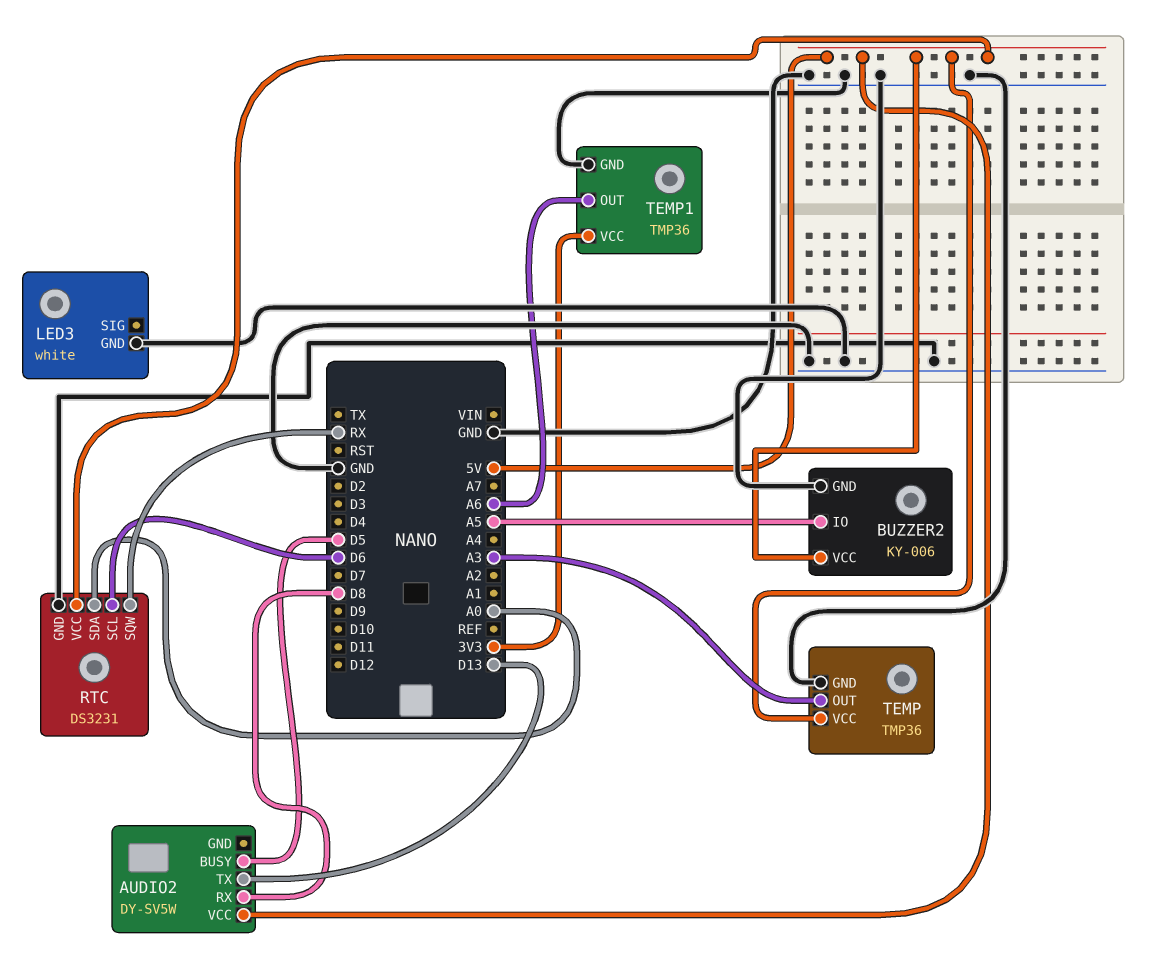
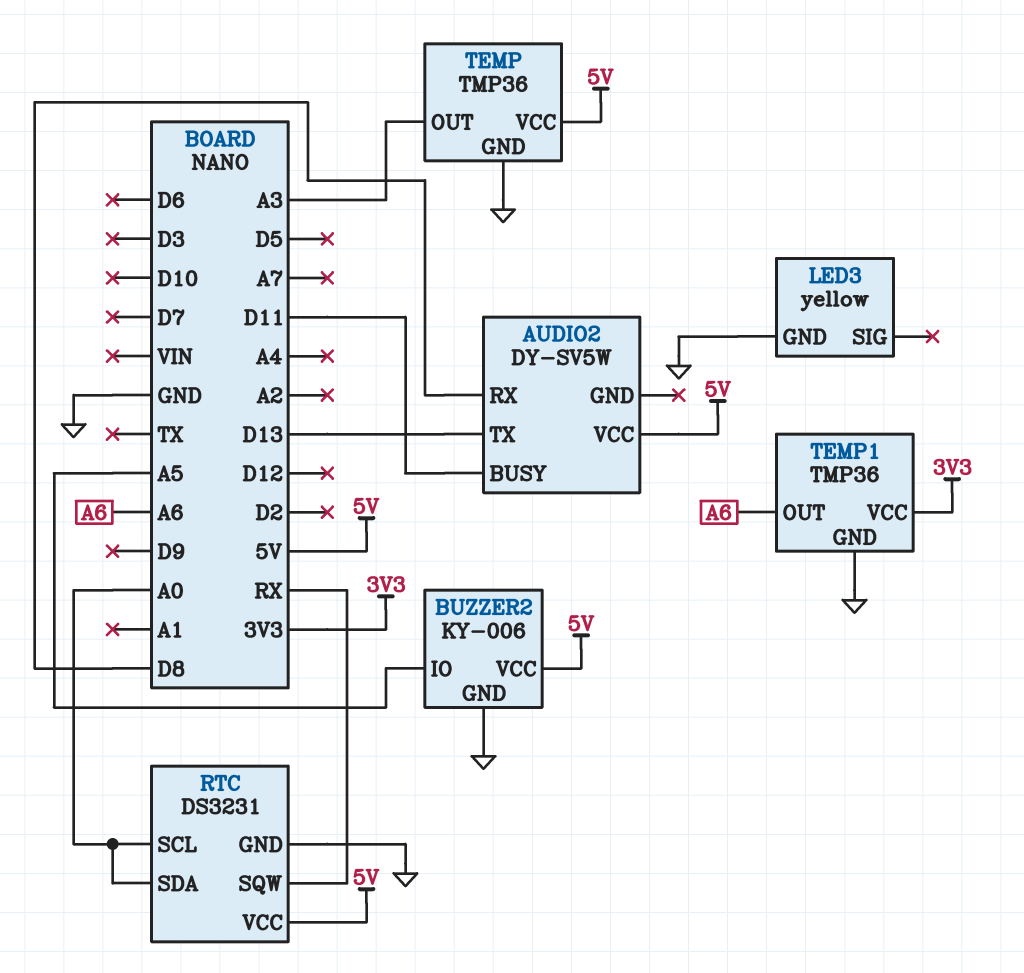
AUDIO2 pin BUSY: D5 -> D11
LED3: white -> yellow
RTC pin SCL: D6 -> A0

